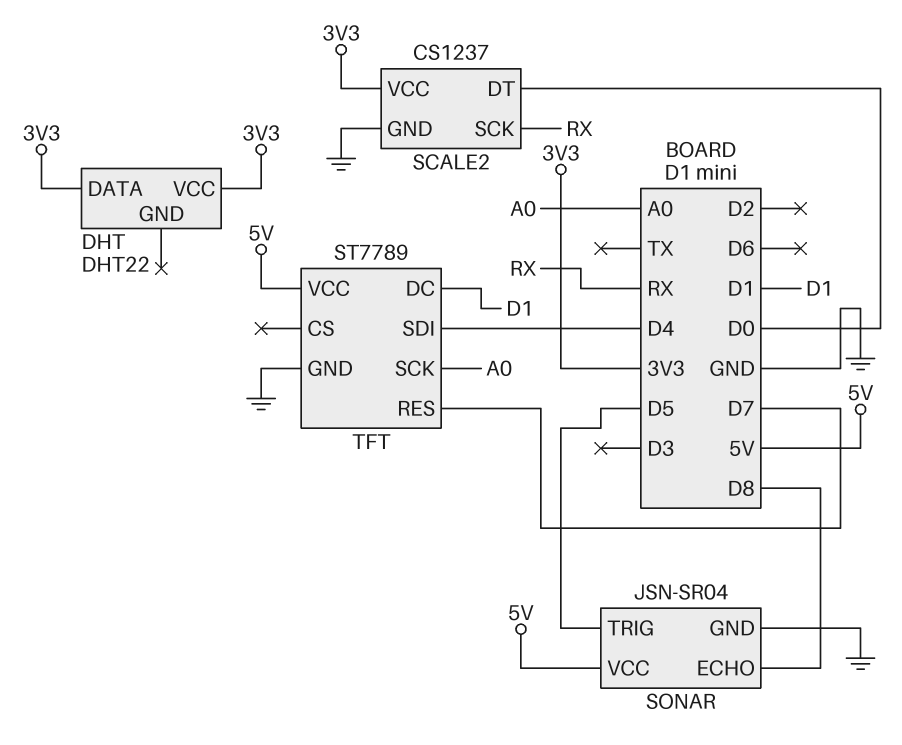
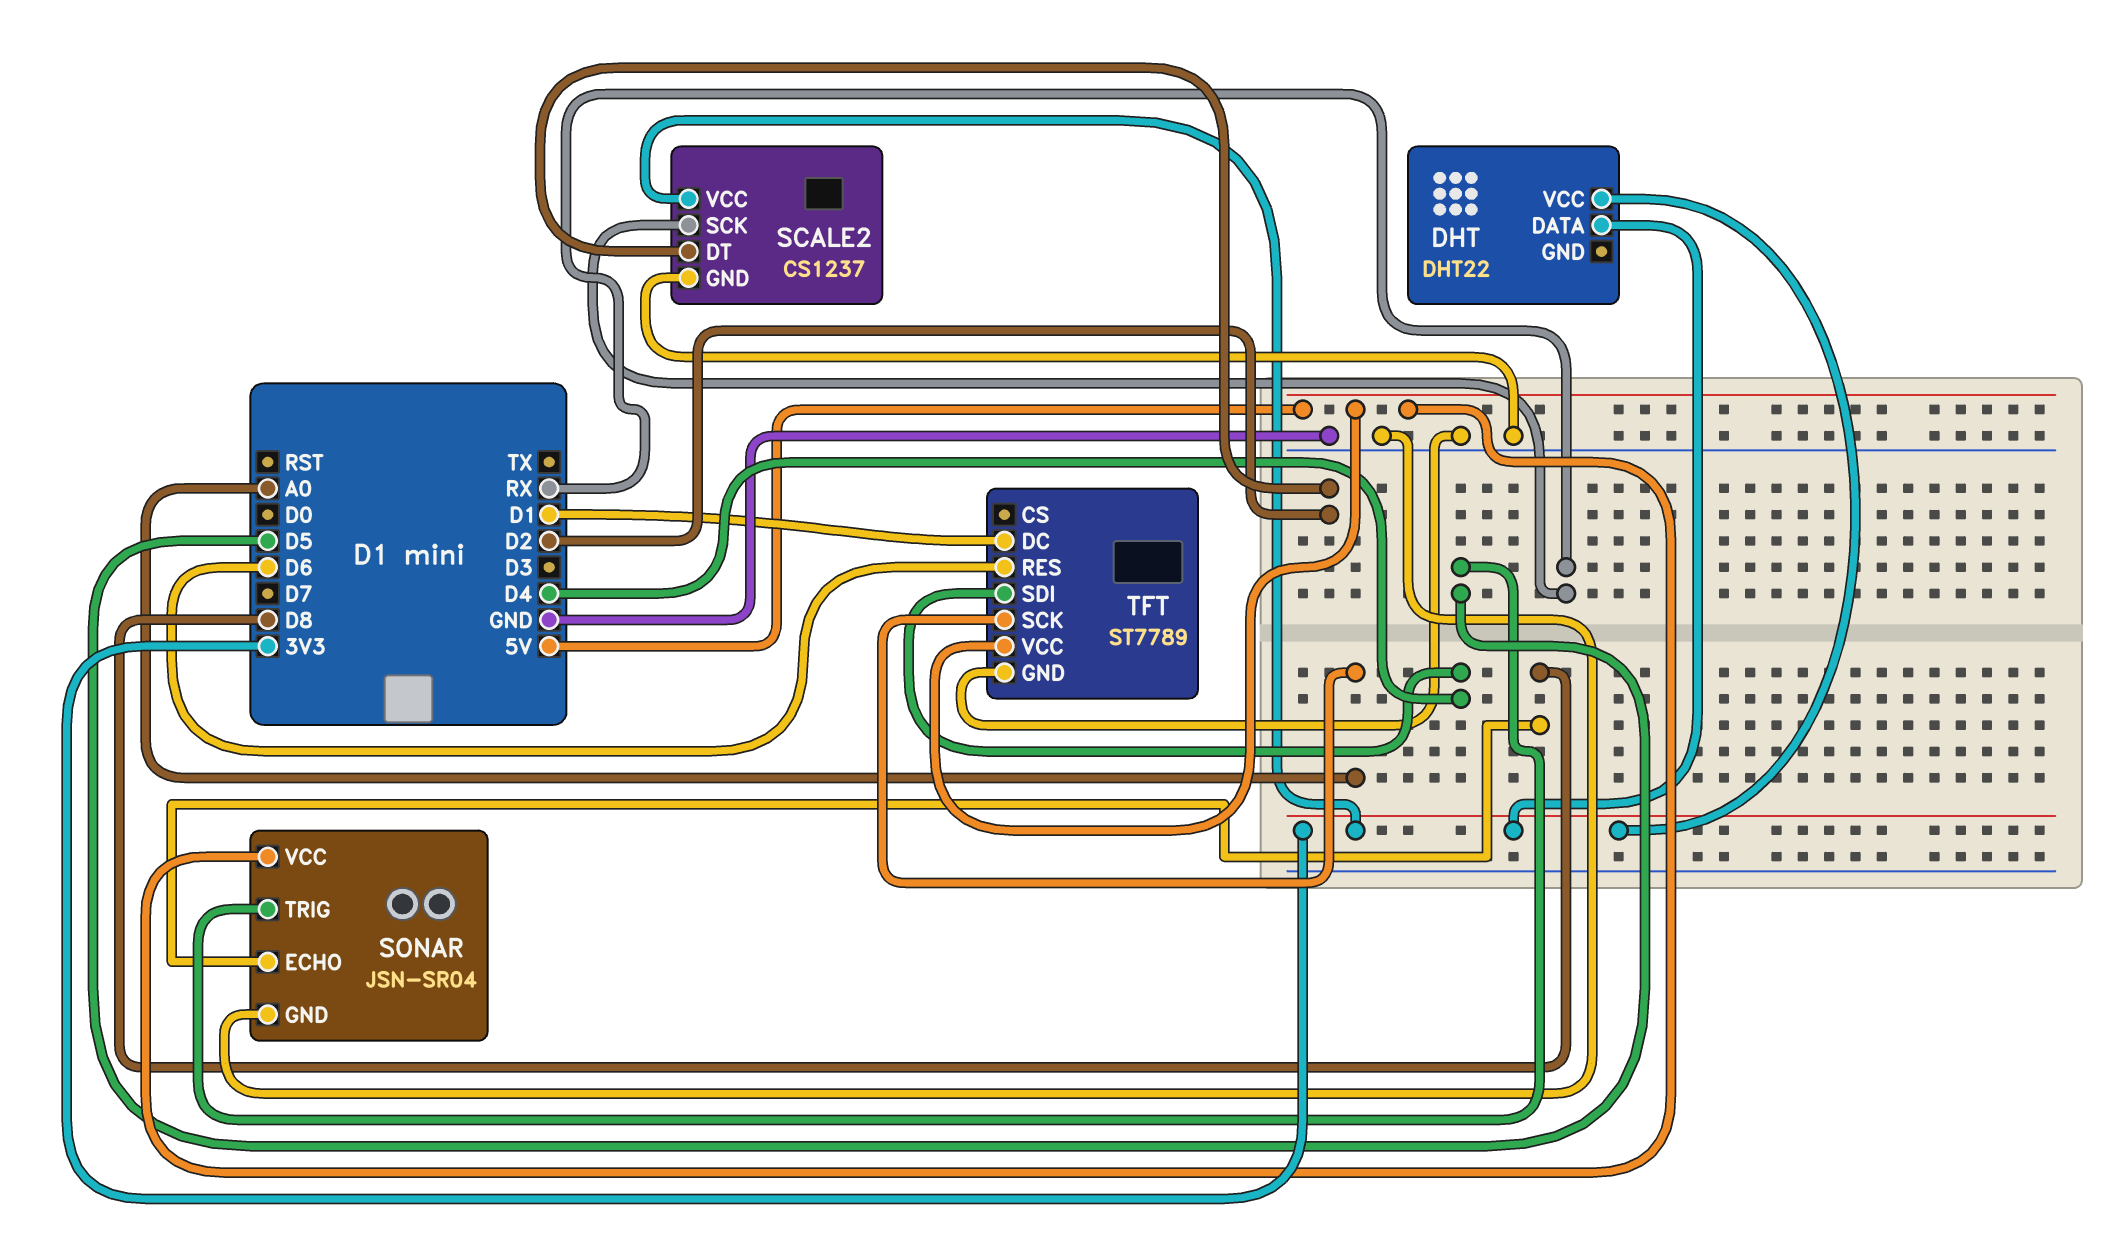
SCALE2 pin DT: D0 -> D2
TFT pin RES: D7 -> D6

